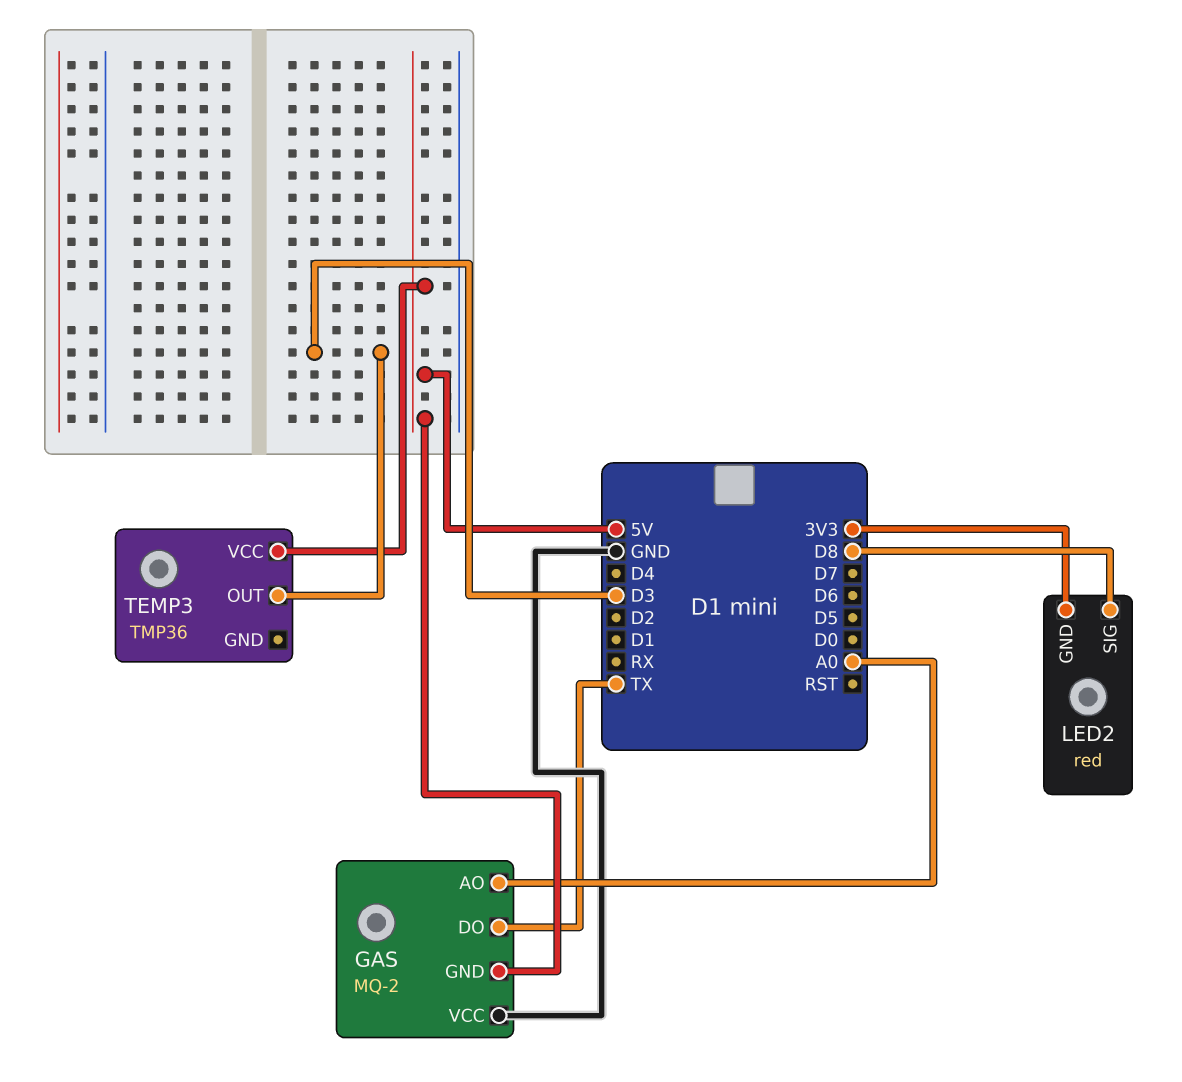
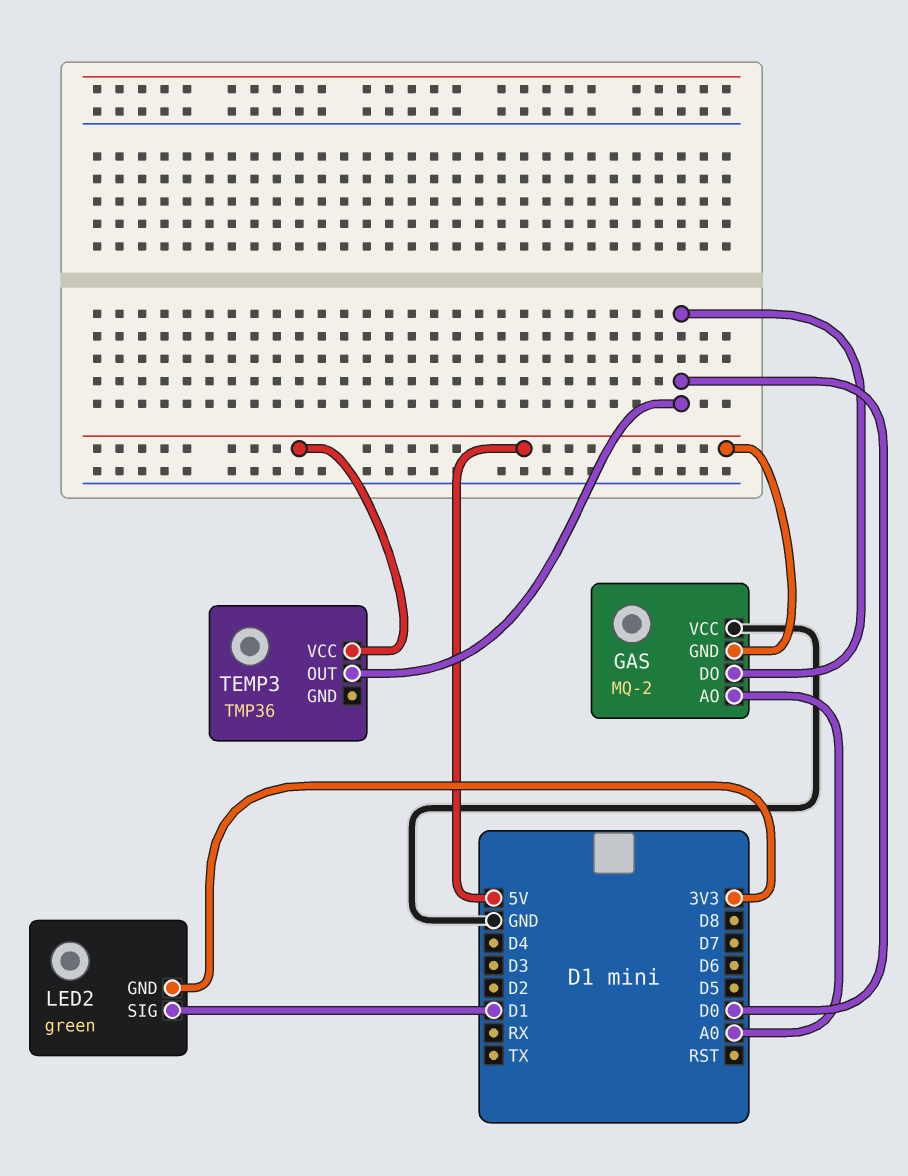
GAS pin DO: TX -> D0
LED2: red -> green
LED2 pin SIG: D8 -> D1
TEMP3 pin OUT: D3 -> D0

